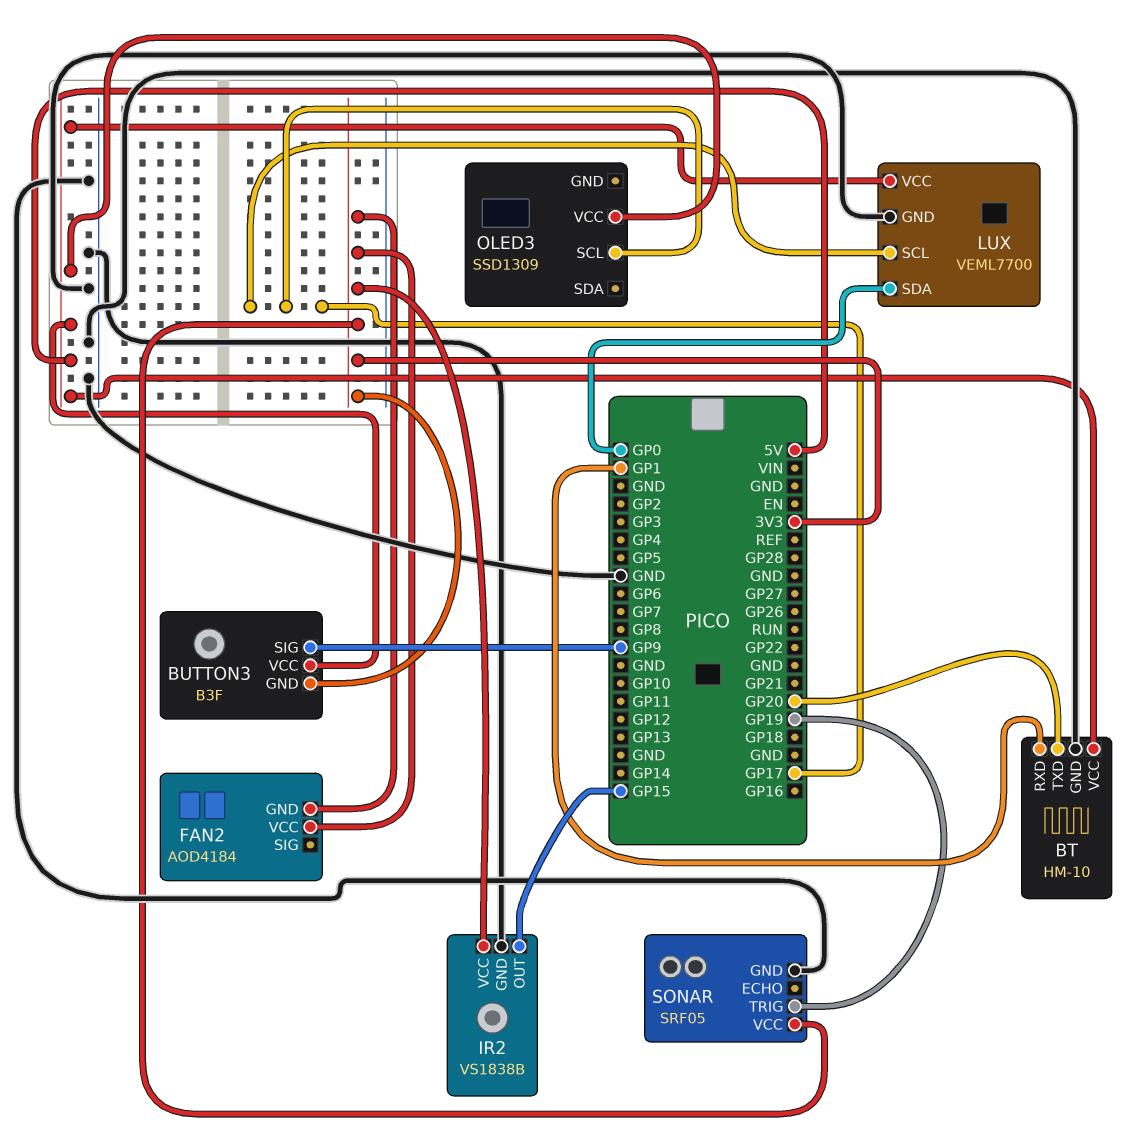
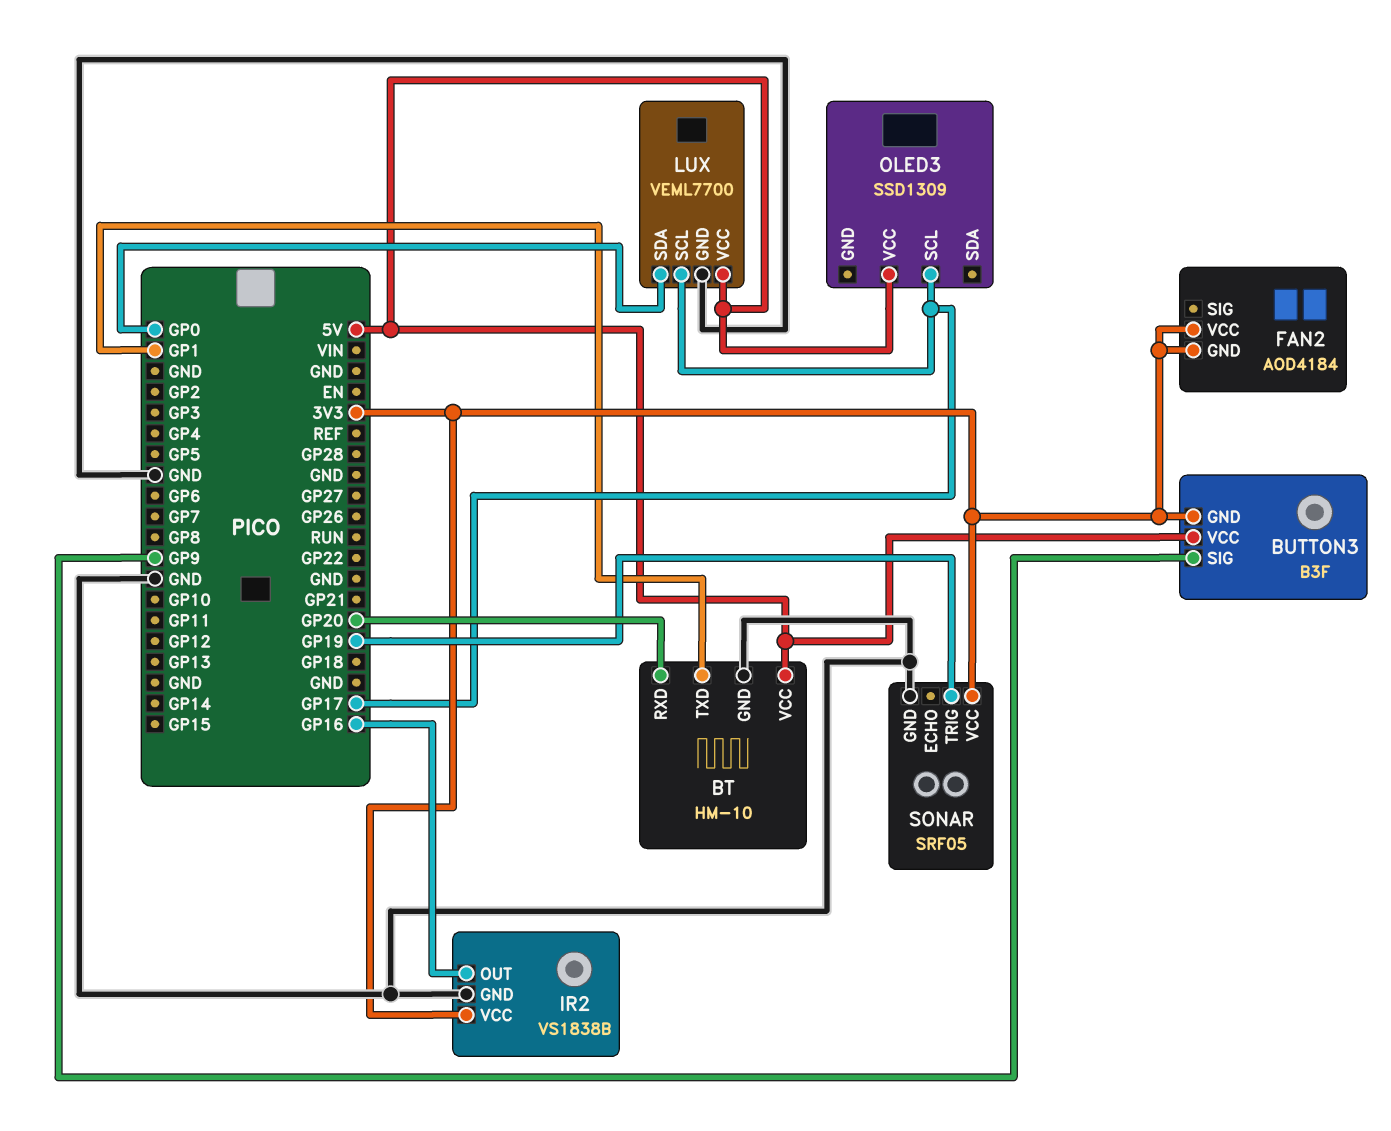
BT pin RXD: GP1 -> GP20
BT pin TXD: GP20 -> GP1
IR2 pin OUT: GP15 -> GP16

